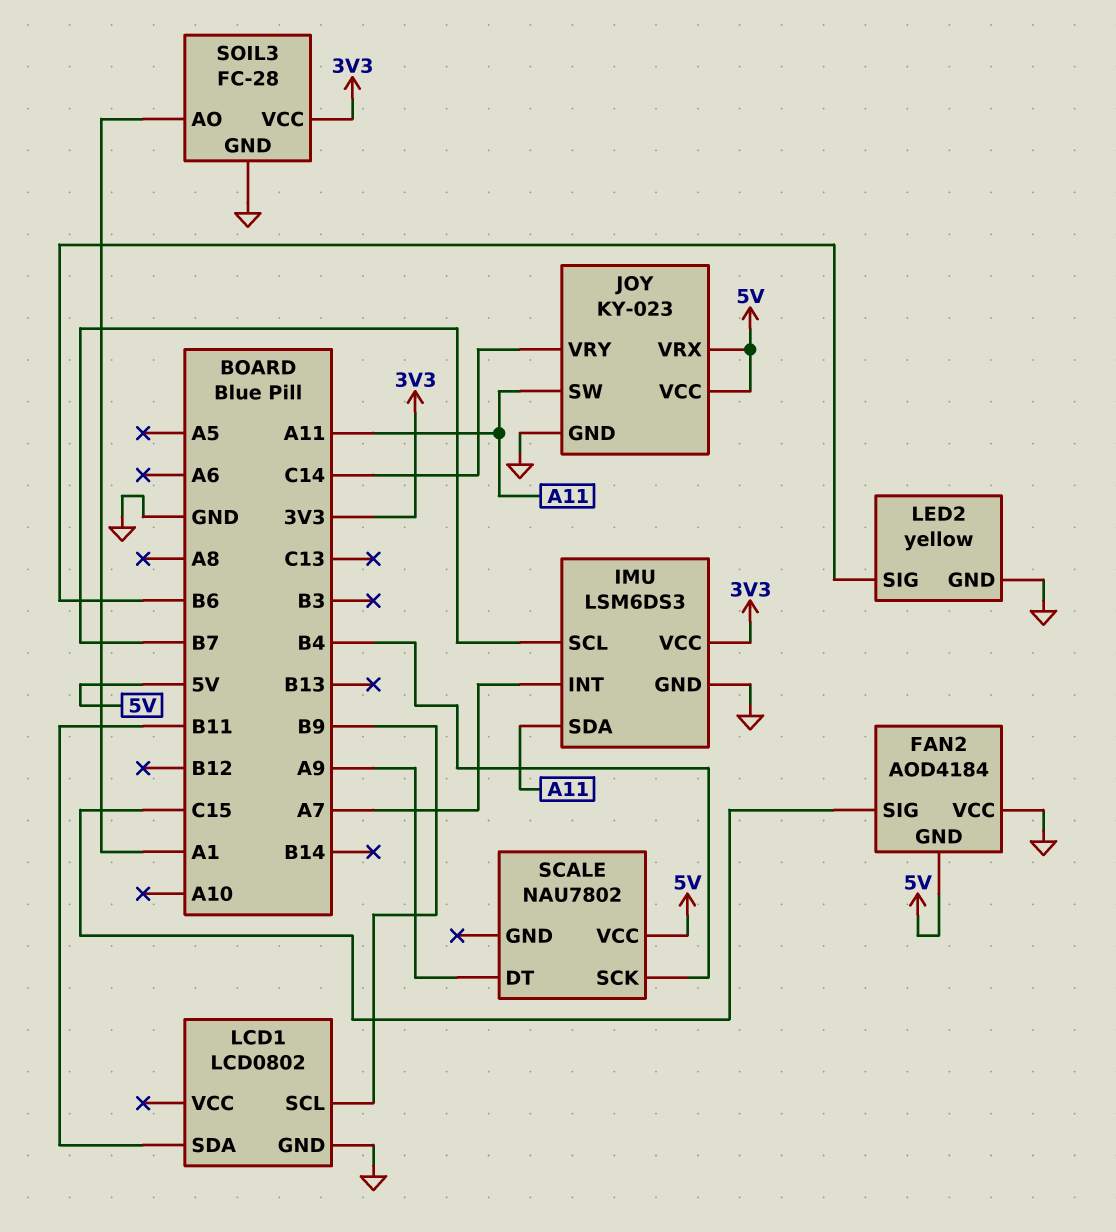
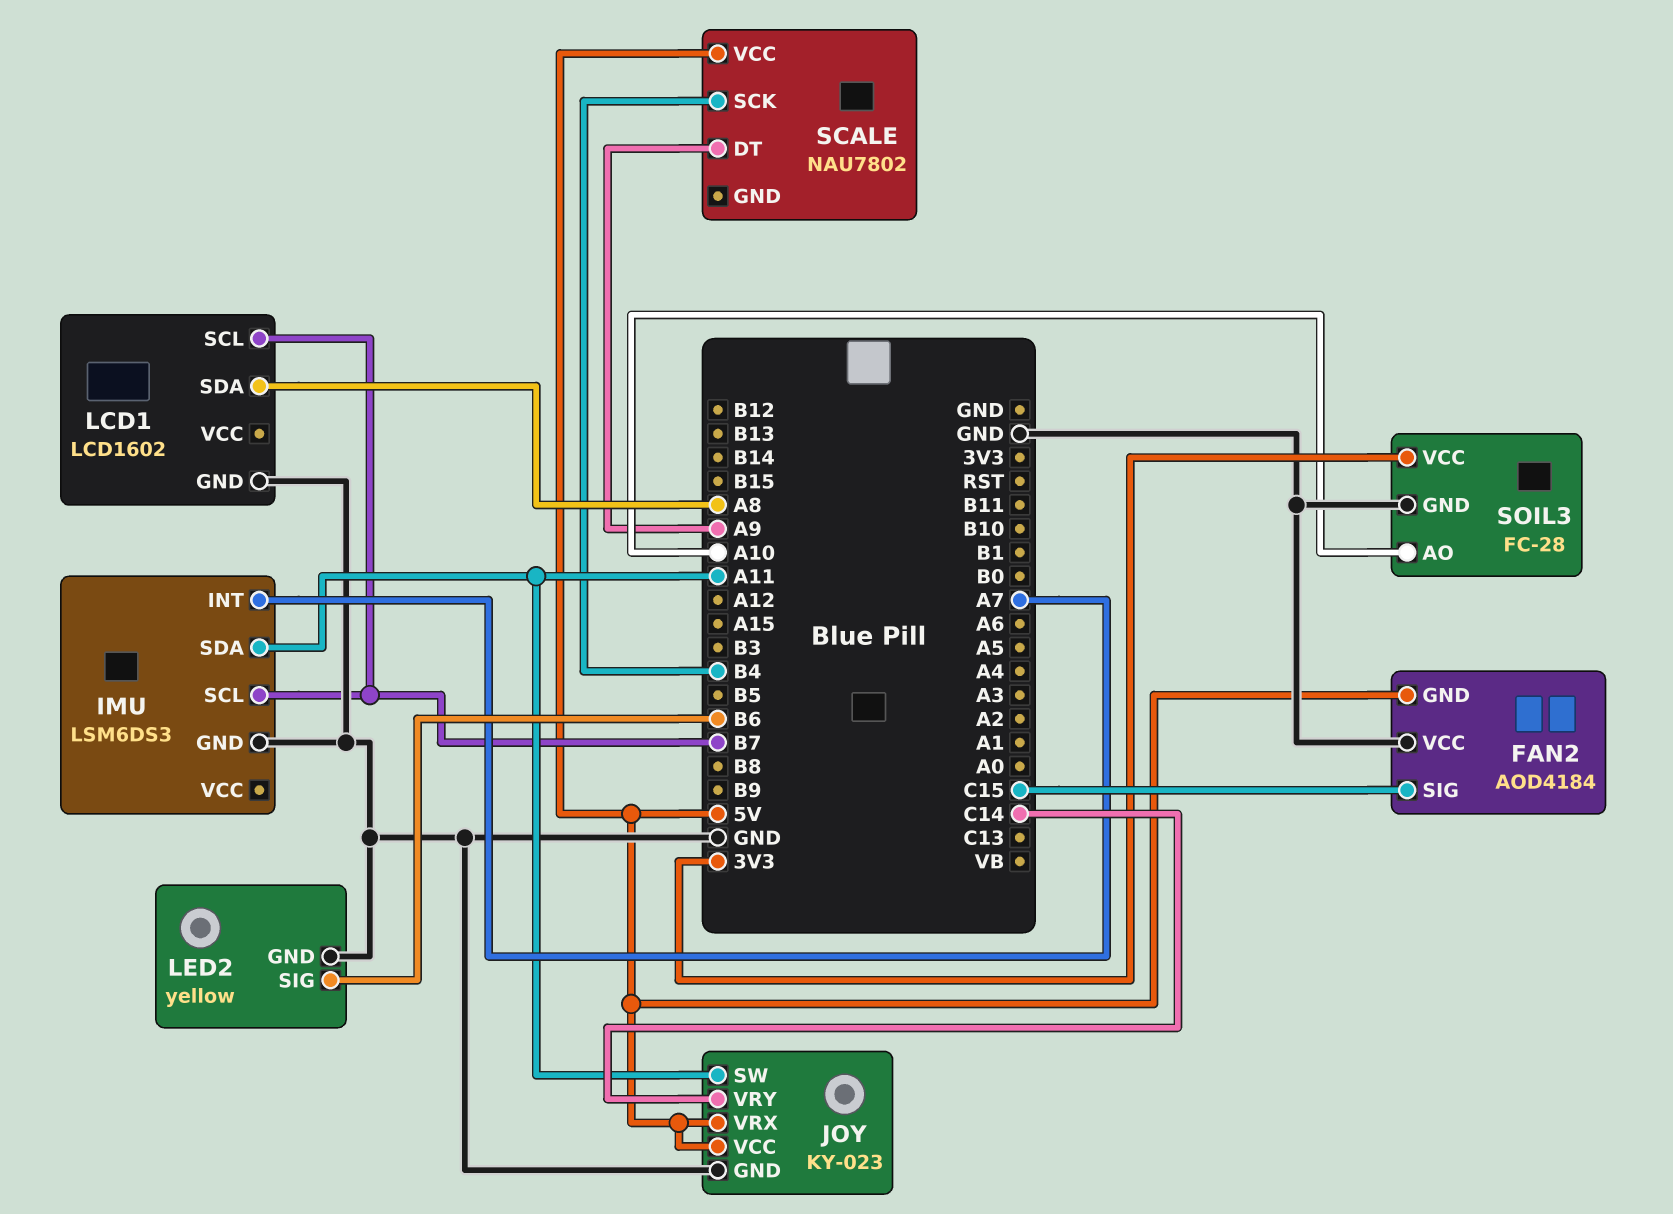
IMU pin VCC: 3V3 -> none
LCD1: LCD0802 -> LCD1602
LCD1 pin SCL: B9 -> B7
LCD1 pin SDA: B11 -> A8
SOIL3 pin AO: A1 -> A10

